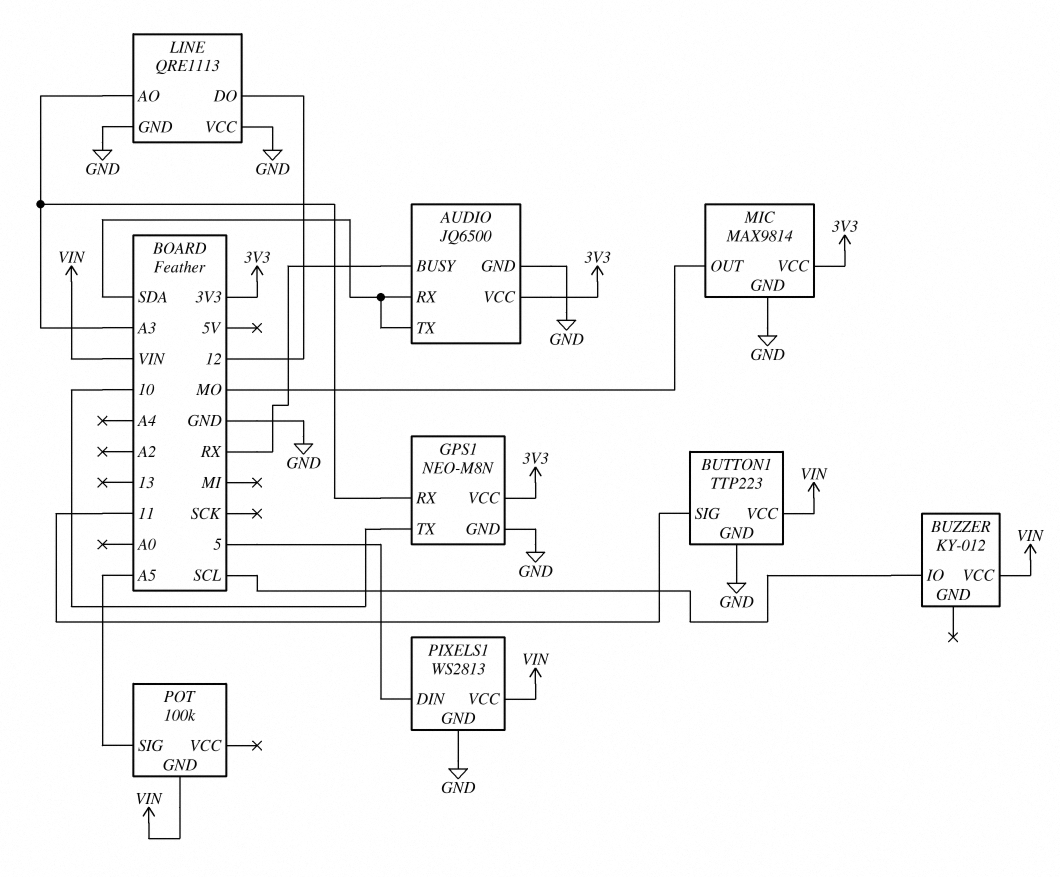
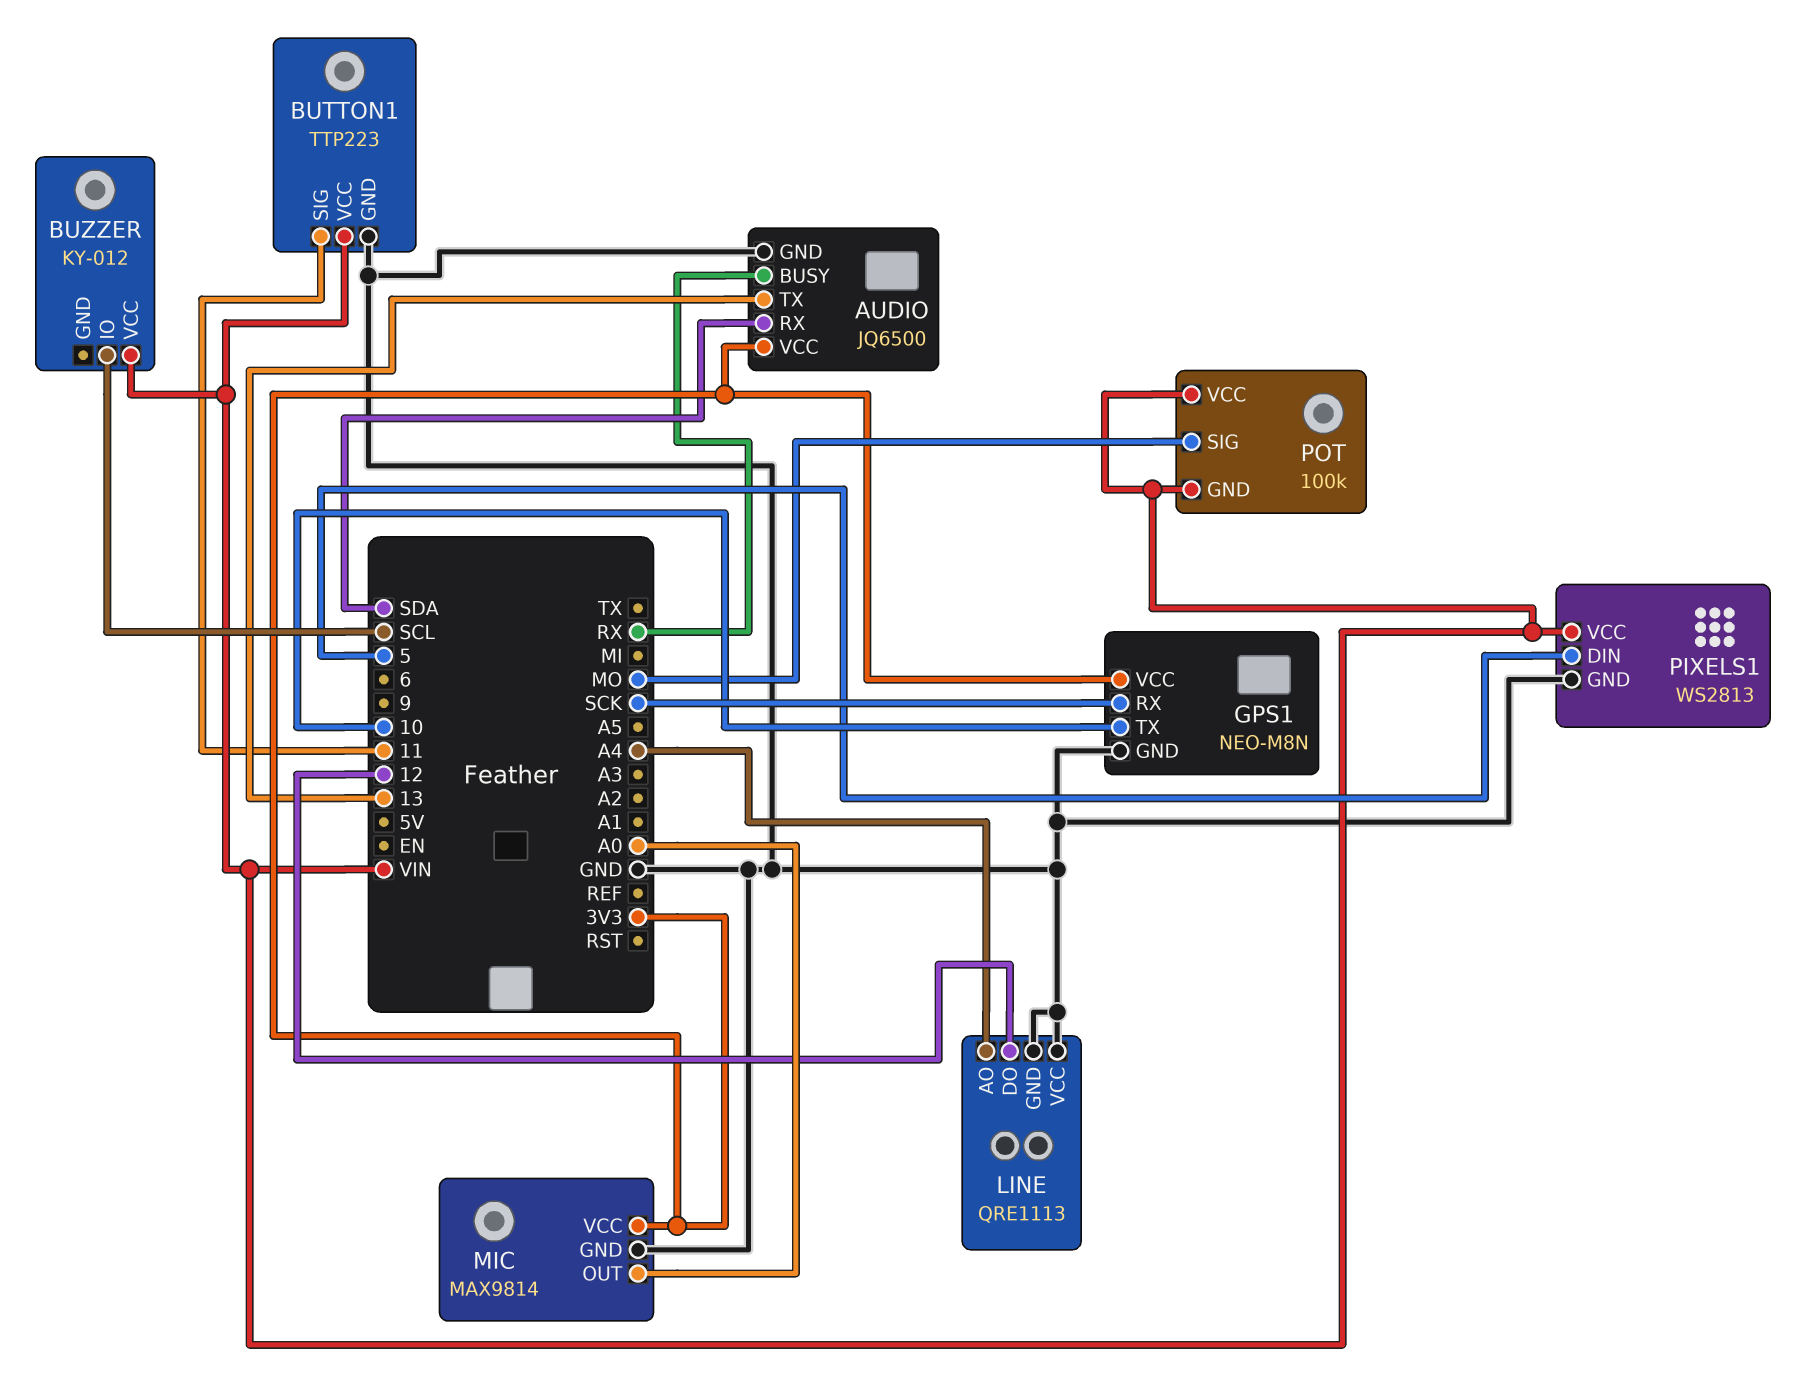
AUDIO pin TX: SDA -> 13
GPS1 pin RX: A3 -> SCK
LINE pin AO: A3 -> A4
MIC pin OUT: MO -> A0
POT pin SIG: A5 -> MO
POT pin VCC: none -> VIN

